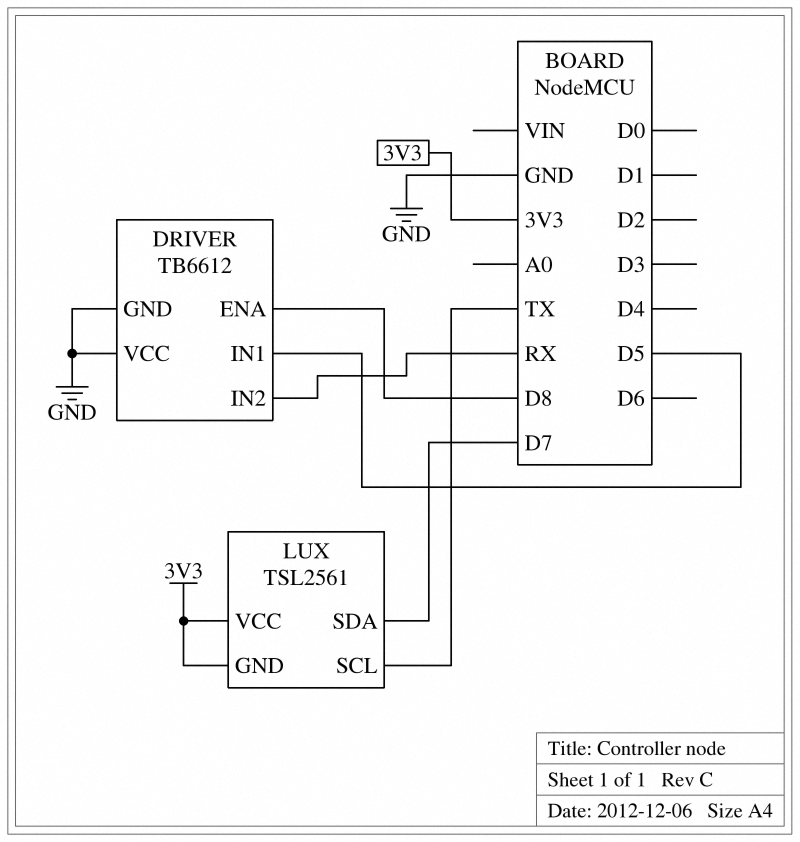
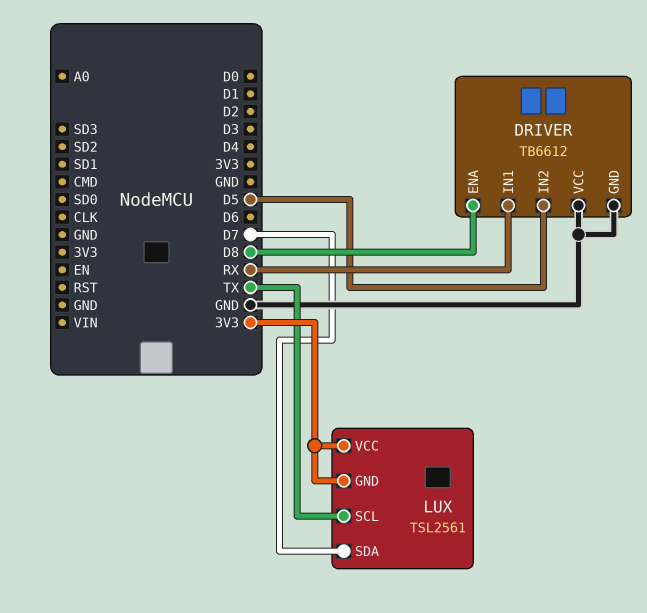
DRIVER pin IN1: D5 -> RX
DRIVER pin IN2: RX -> D5

